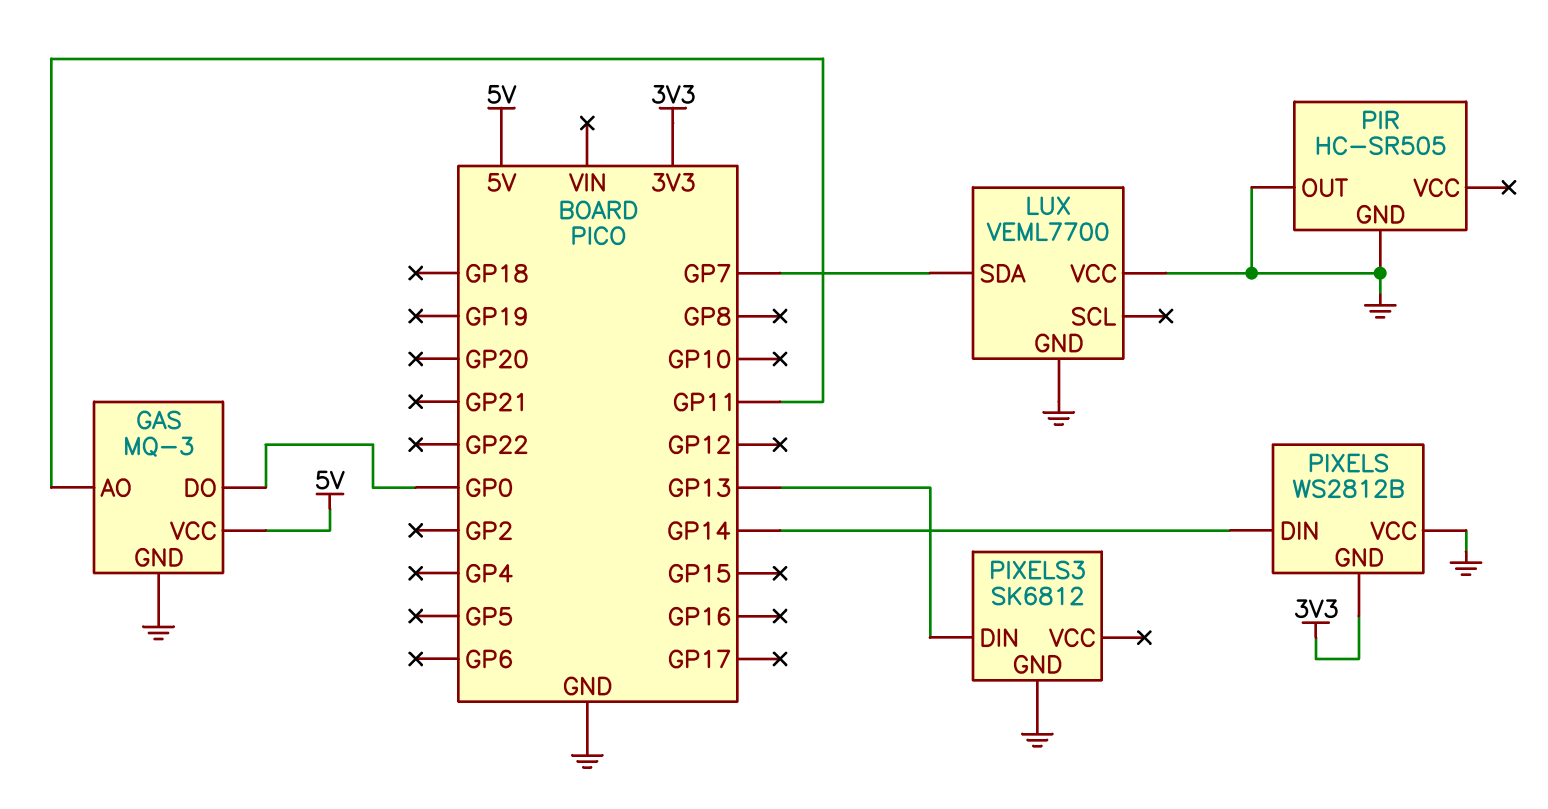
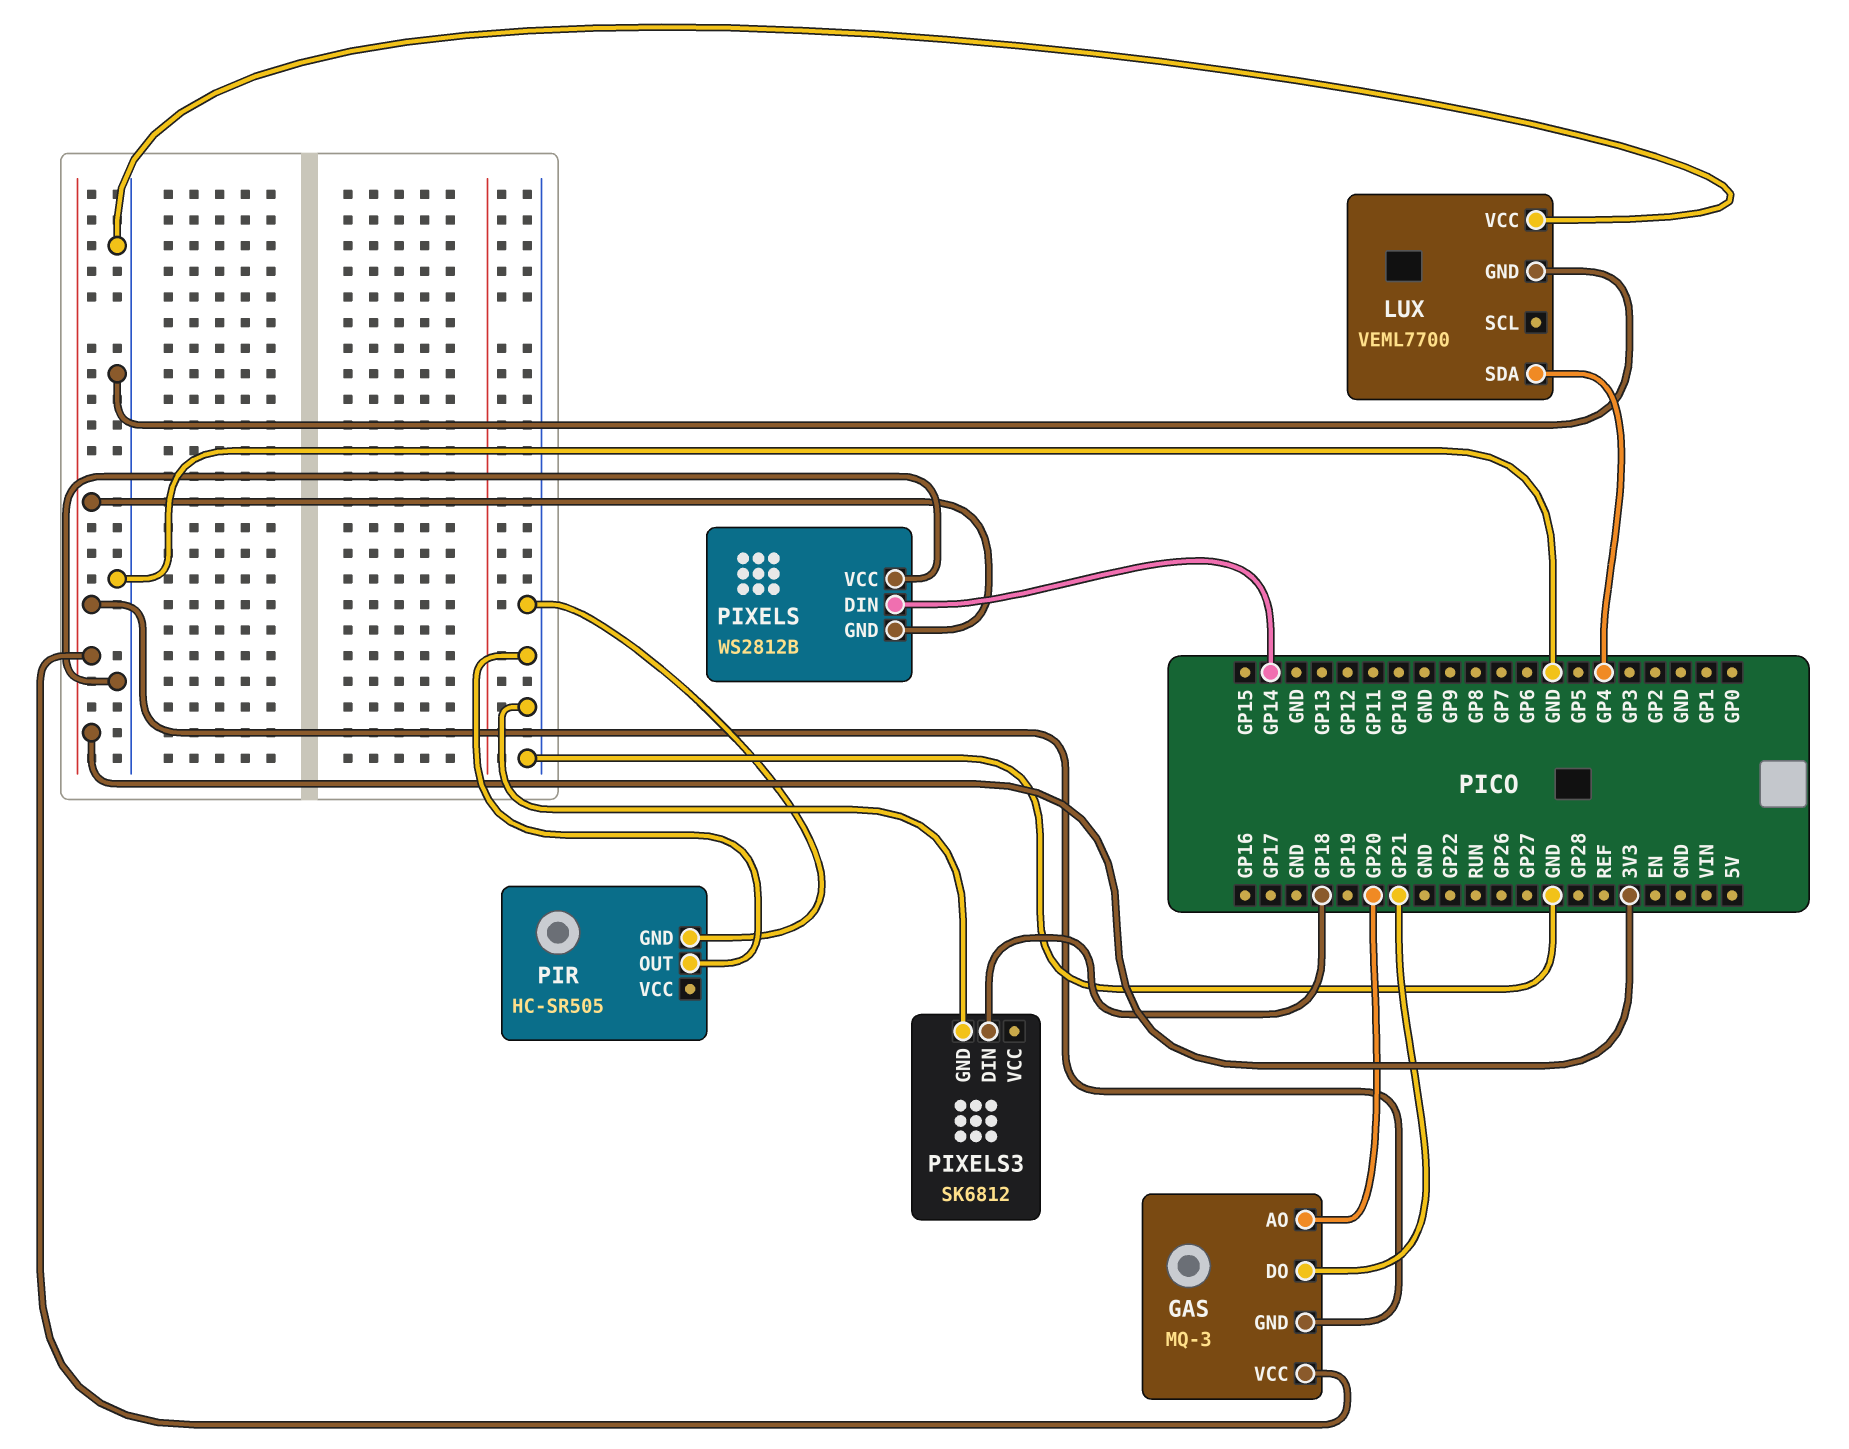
GAS pin AO: GP11 -> GP20
GAS pin DO: GP0 -> GP21
GAS pin GND: GND -> 3V3
GAS pin VCC: 5V -> 3V3
LUX pin SDA: GP7 -> GP4
PIXELS3 pin DIN: GP13 -> GP18

